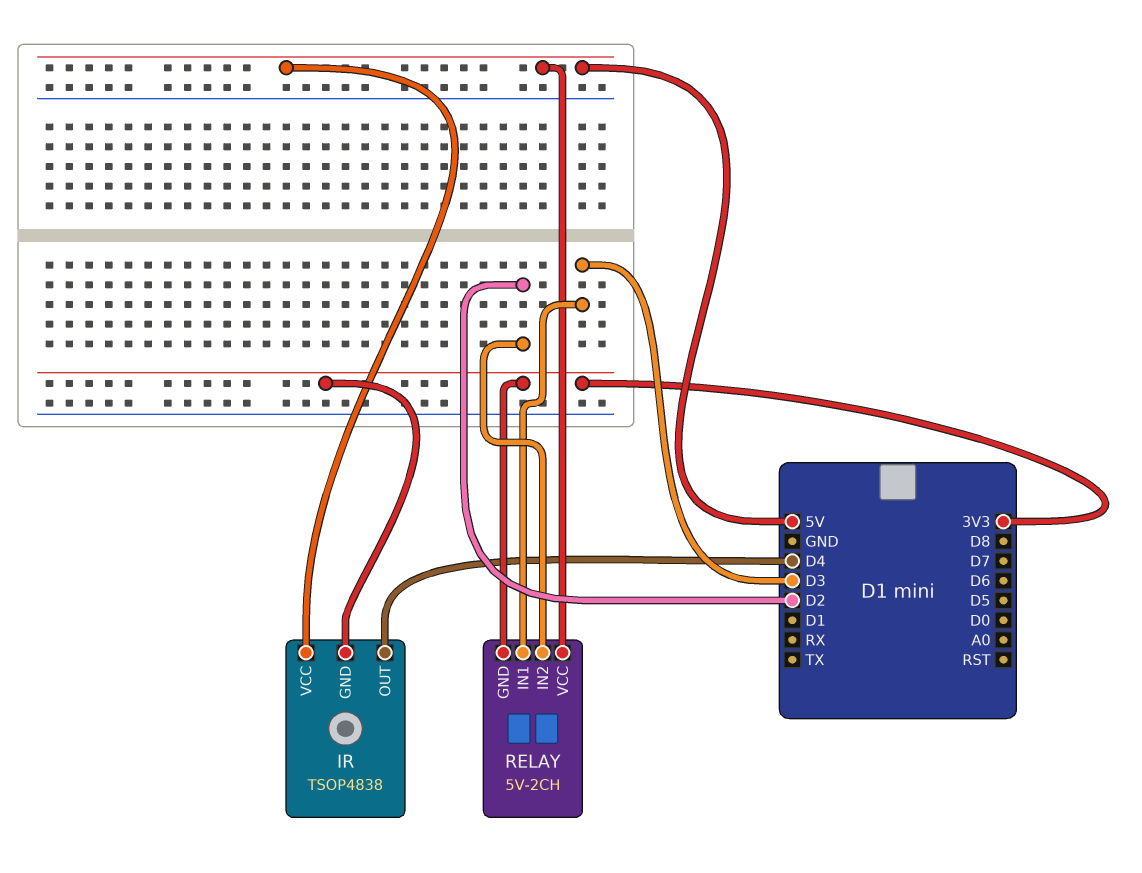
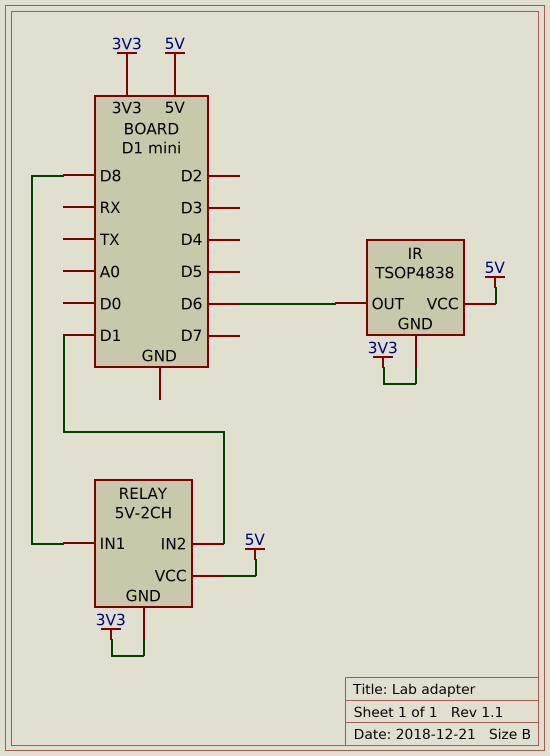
IR pin OUT: D4 -> D6
RELAY pin IN1: D3 -> D8
RELAY pin IN2: D2 -> D1

